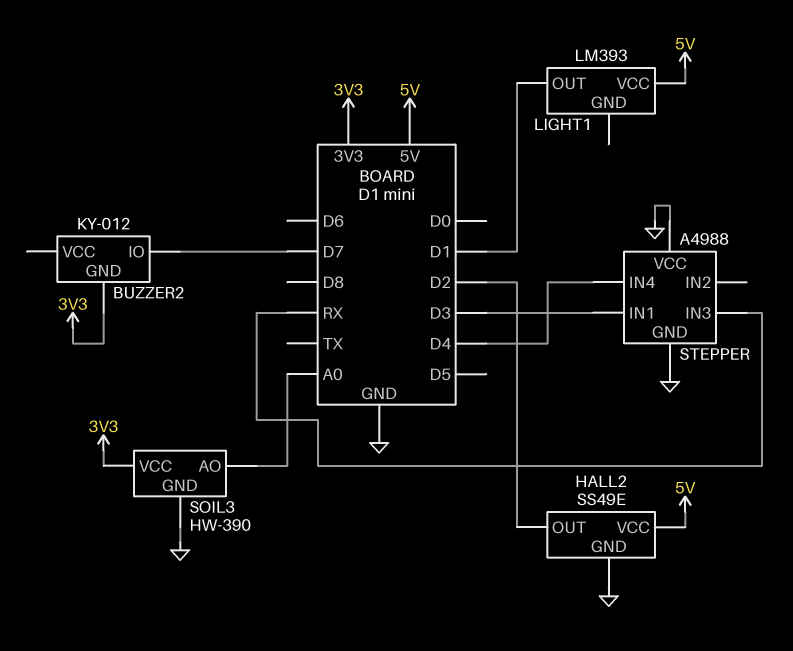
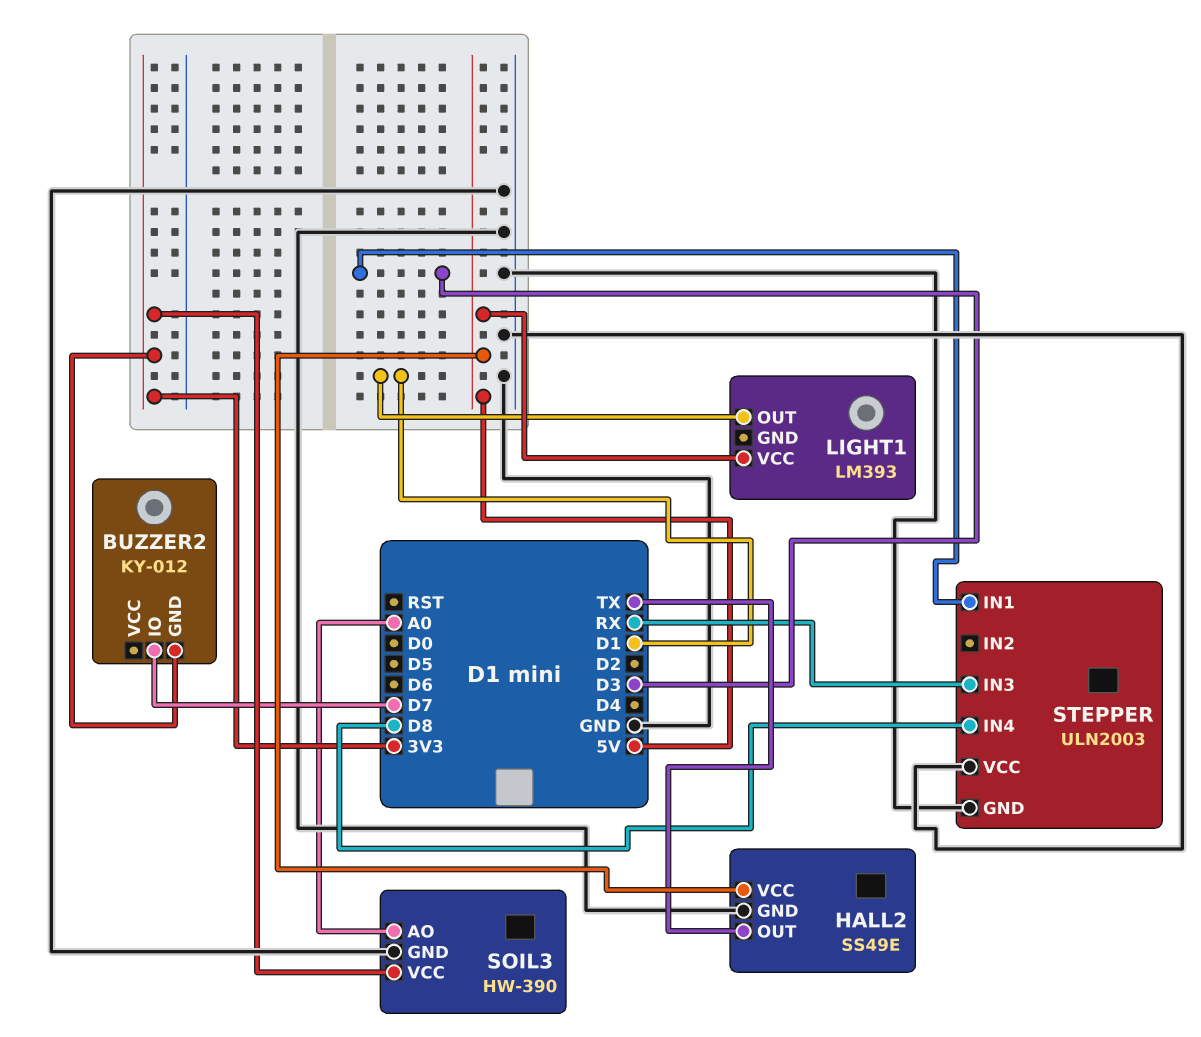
HALL2 pin OUT: D2 -> TX
STEPPER: A4988 -> ULN2003
STEPPER pin IN4: D4 -> D8

